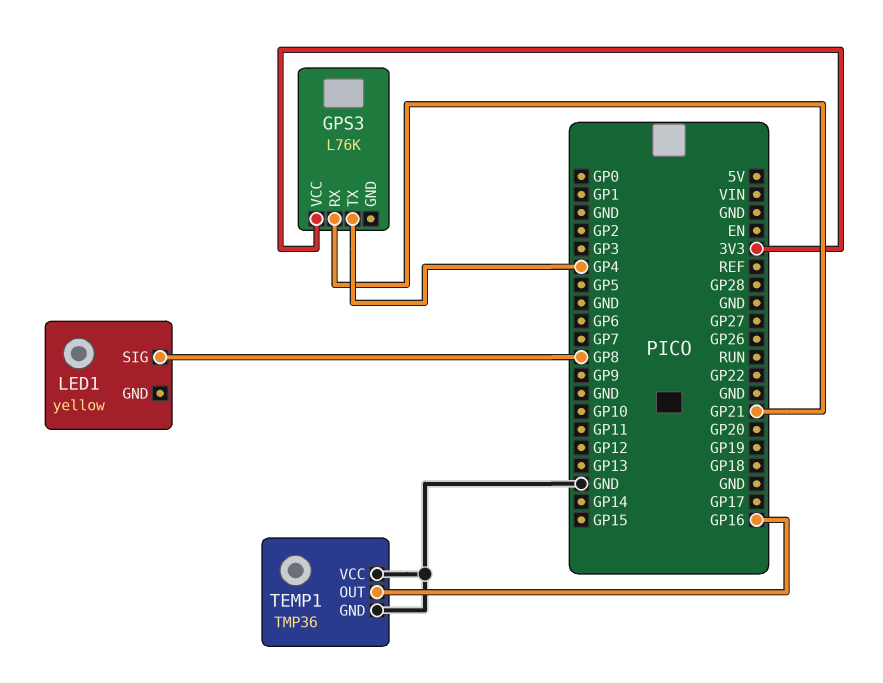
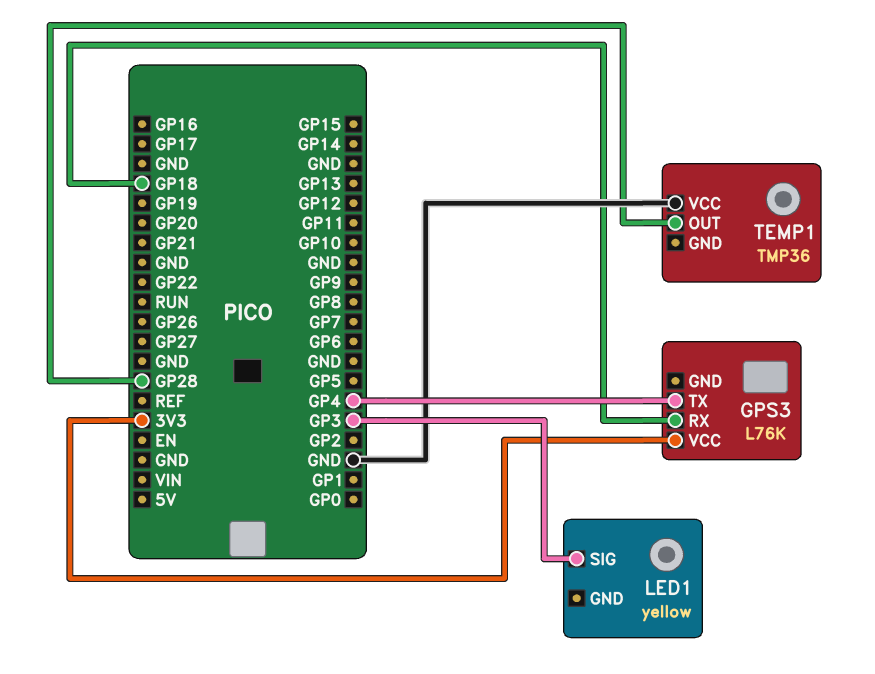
GPS3 pin RX: GP21 -> GP18
LED1 pin SIG: GP8 -> GP3
TEMP1 pin GND: GND -> none
TEMP1 pin OUT: GP16 -> GP28

